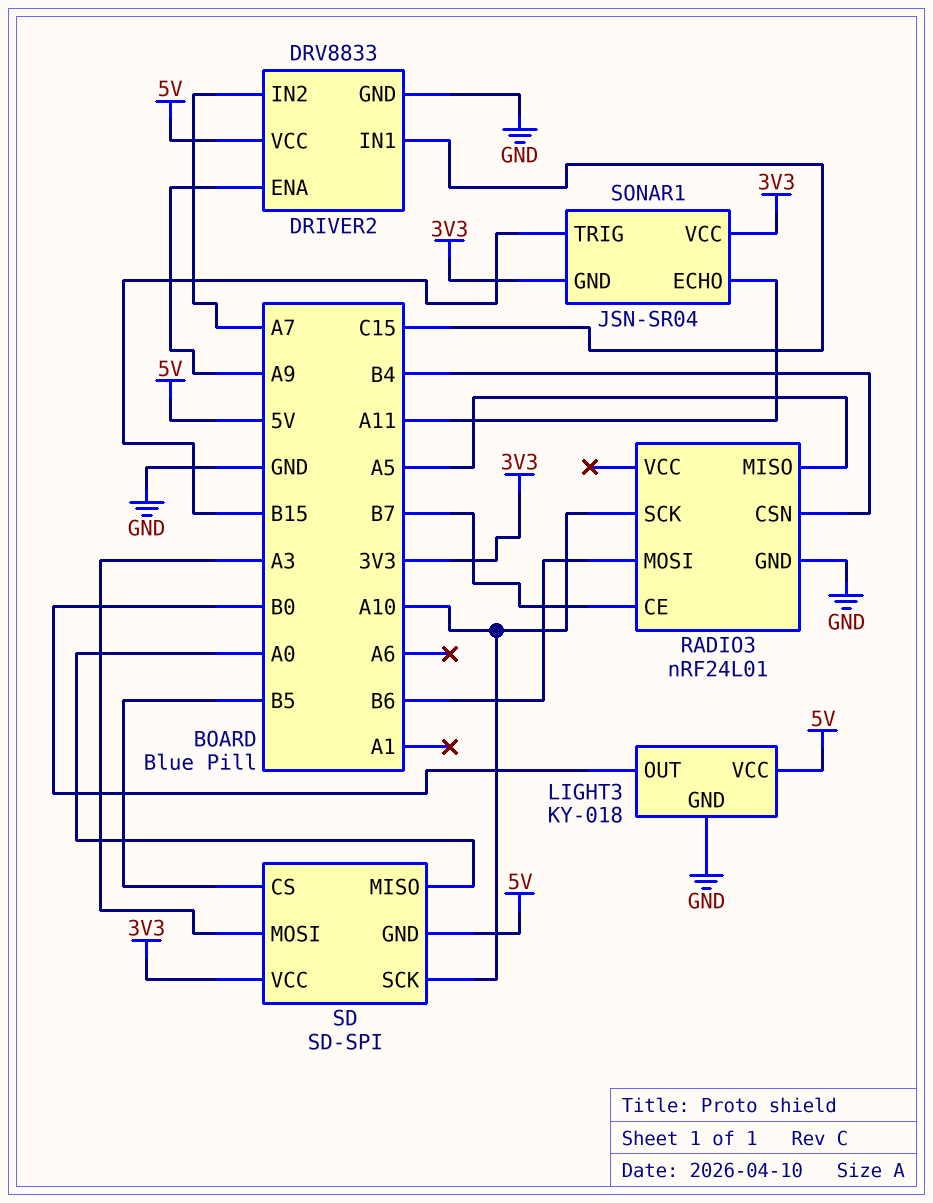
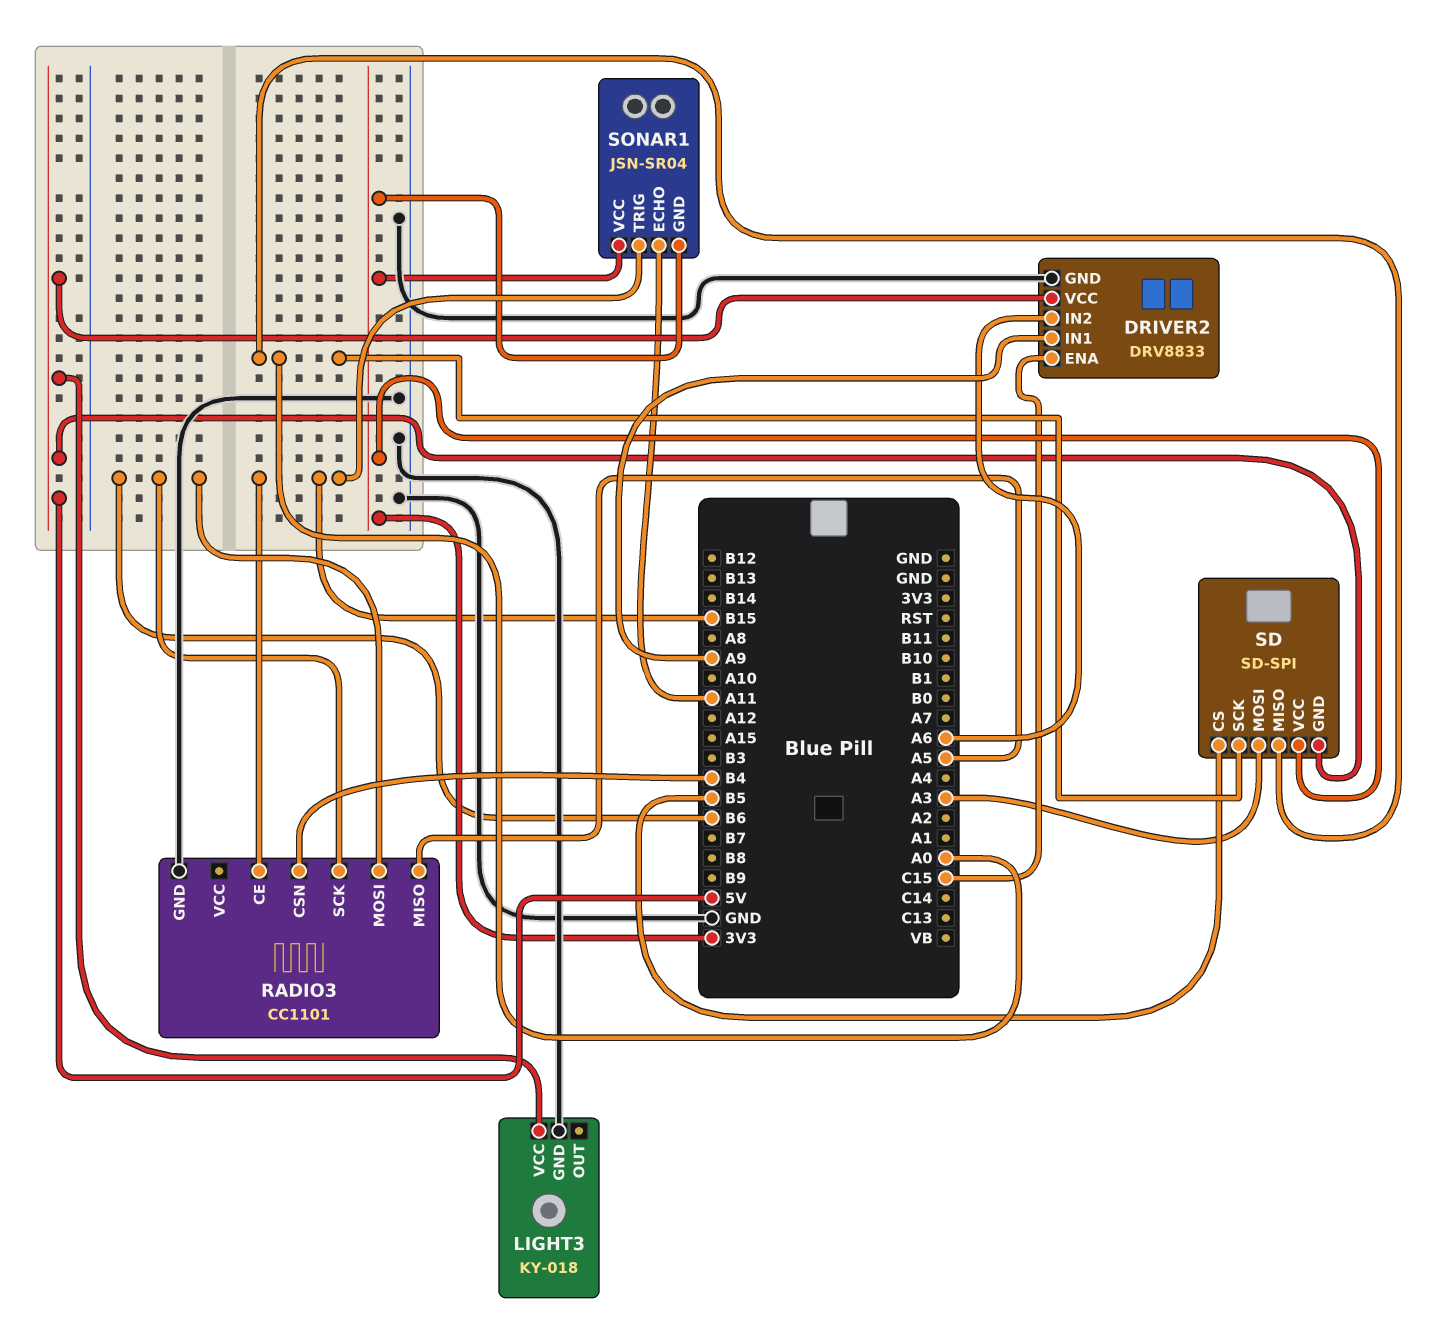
DRIVER2 pin ENA: A9 -> C15
DRIVER2 pin IN1: C15 -> A9
DRIVER2 pin IN2: A7 -> A6
LIGHT3 pin OUT: B0 -> none
RADIO3: nRF24L01 -> CC1101
RADIO3 pin CE: B7 -> B15
RADIO3 pin SCK: A10 -> B6
SD pin SCK: A10 -> A0

